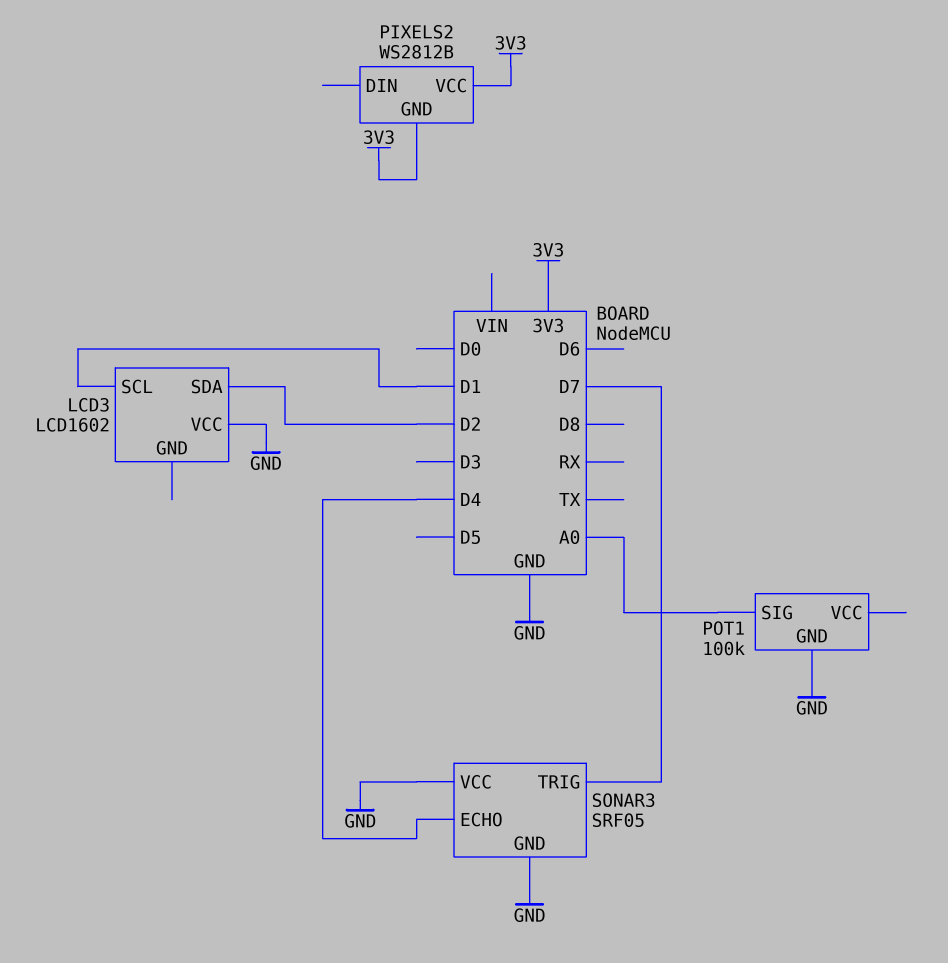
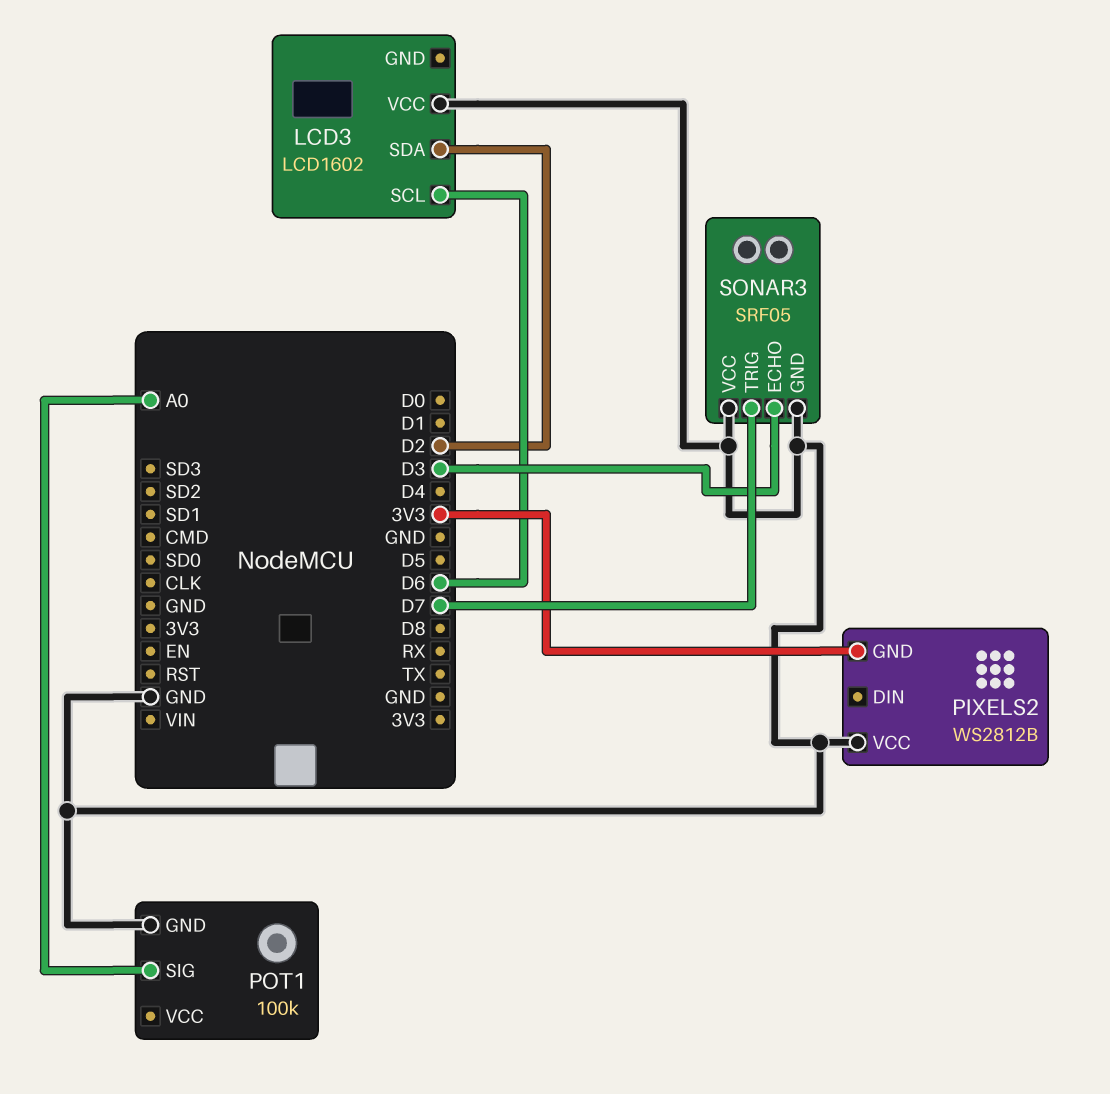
LCD3 pin SCL: D1 -> D6
PIXELS2 pin VCC: 3V3 -> GND
SONAR3 pin ECHO: D4 -> D3

